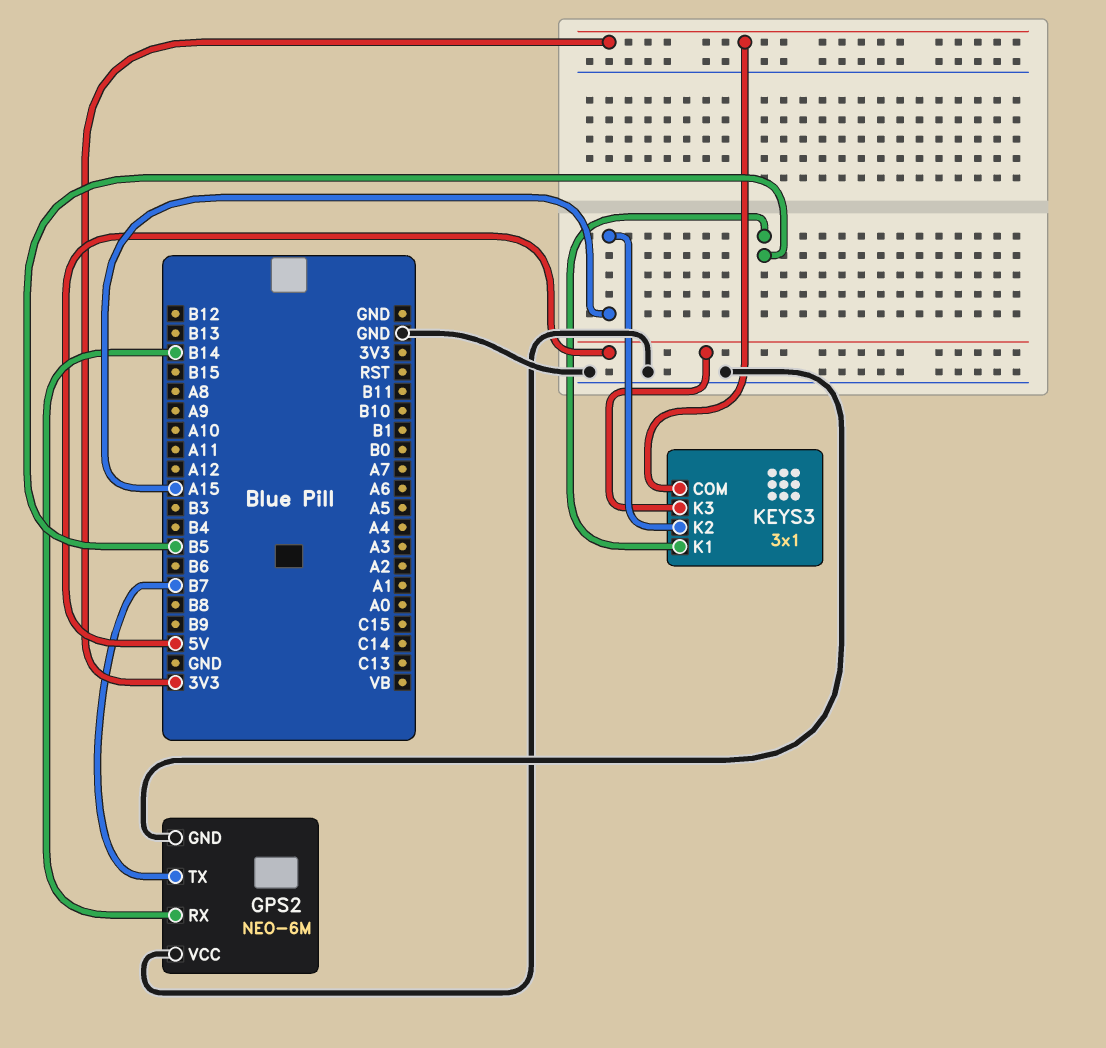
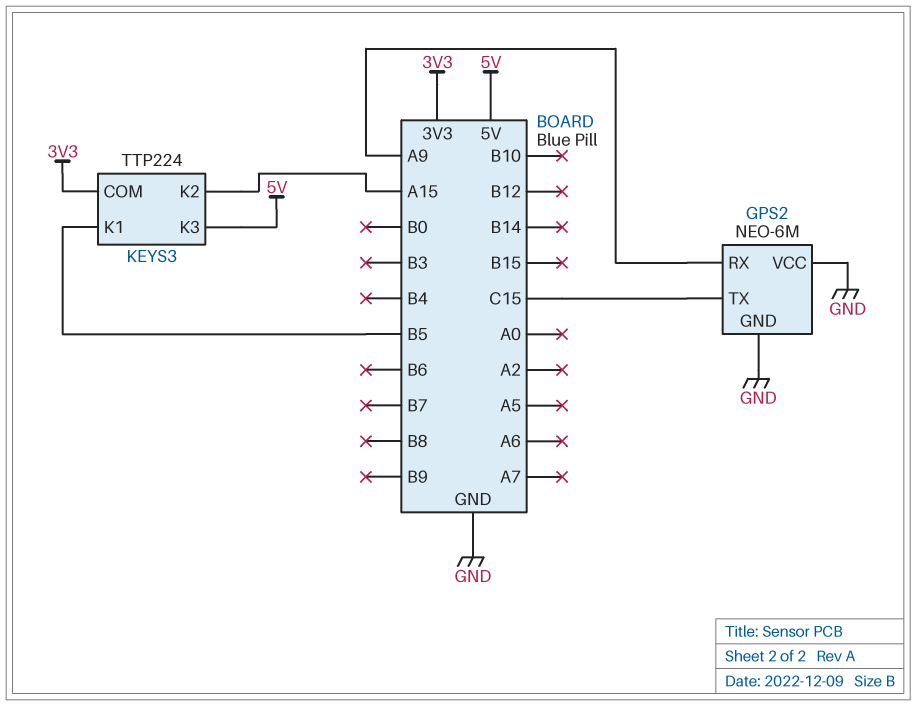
GPS2 pin RX: B14 -> A9
GPS2 pin TX: B7 -> C15
KEYS3: 3x1 -> TTP224

